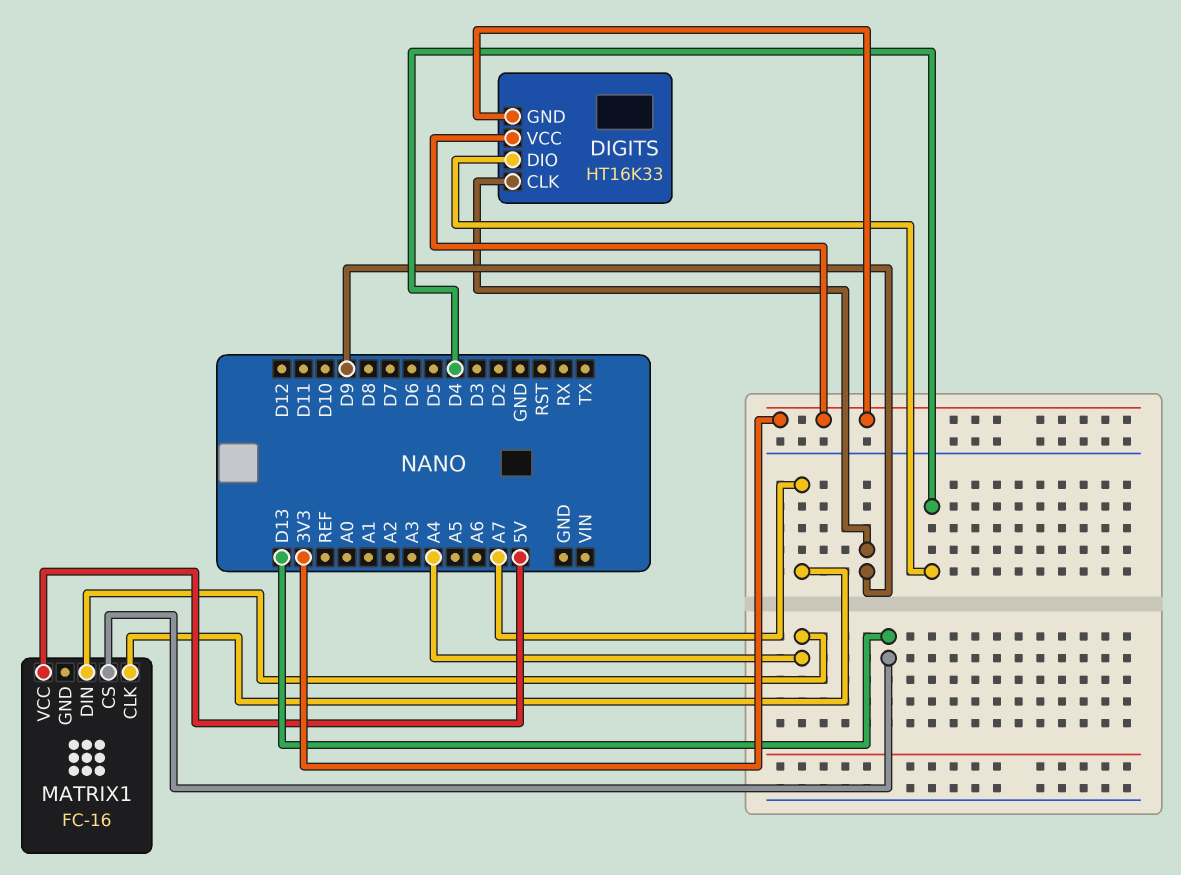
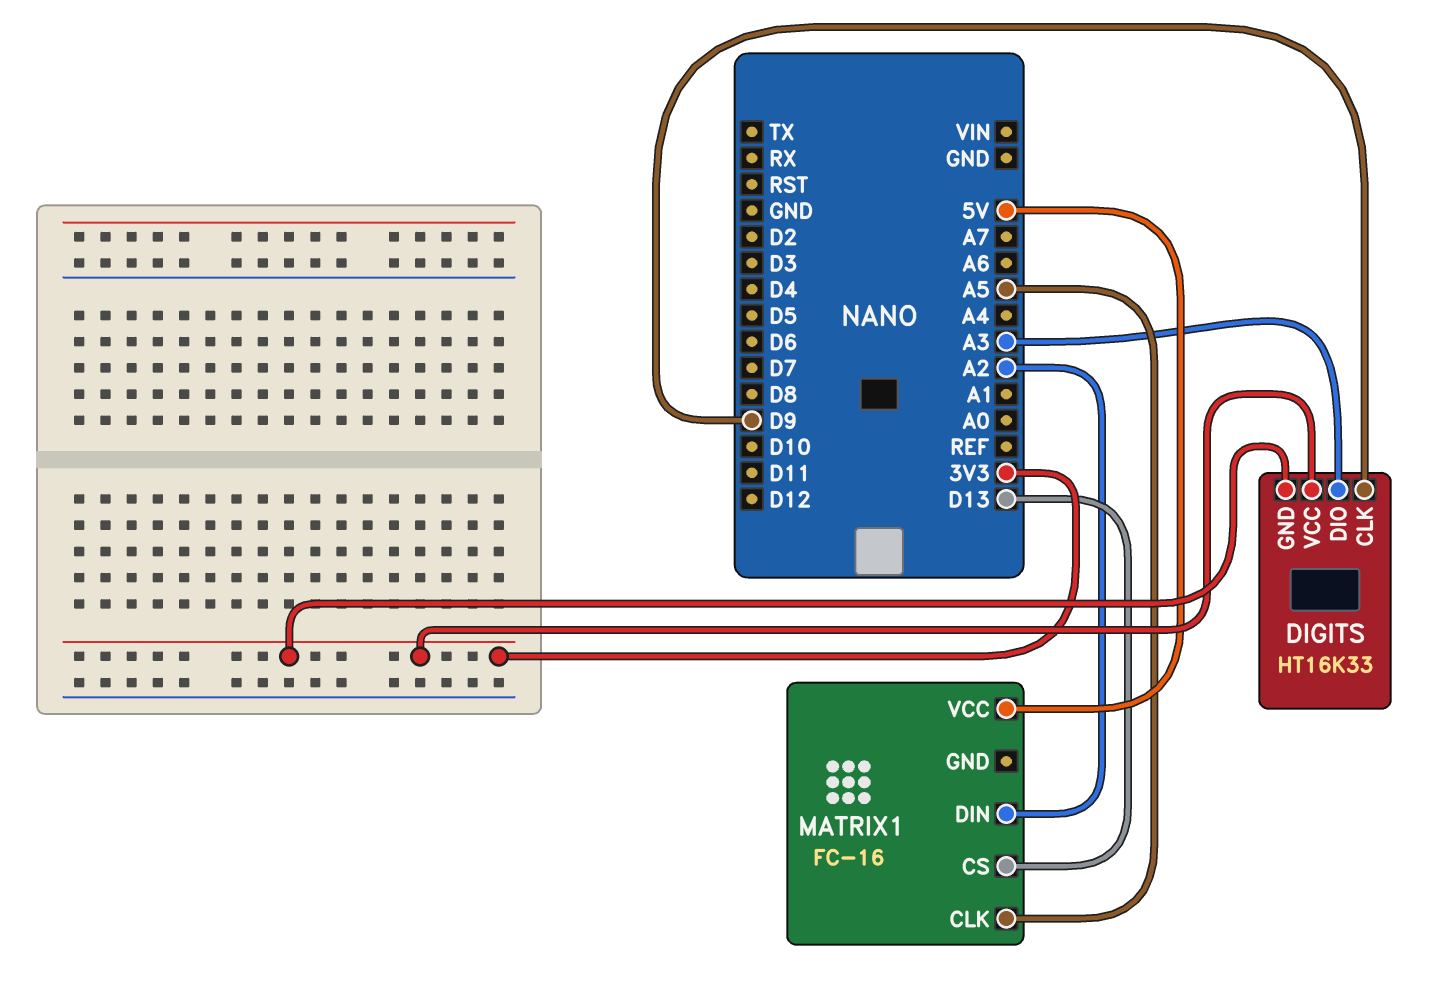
DIGITS pin DIO: D4 -> A3
MATRIX1 pin CLK: A7 -> A5
MATRIX1 pin DIN: A4 -> A2

